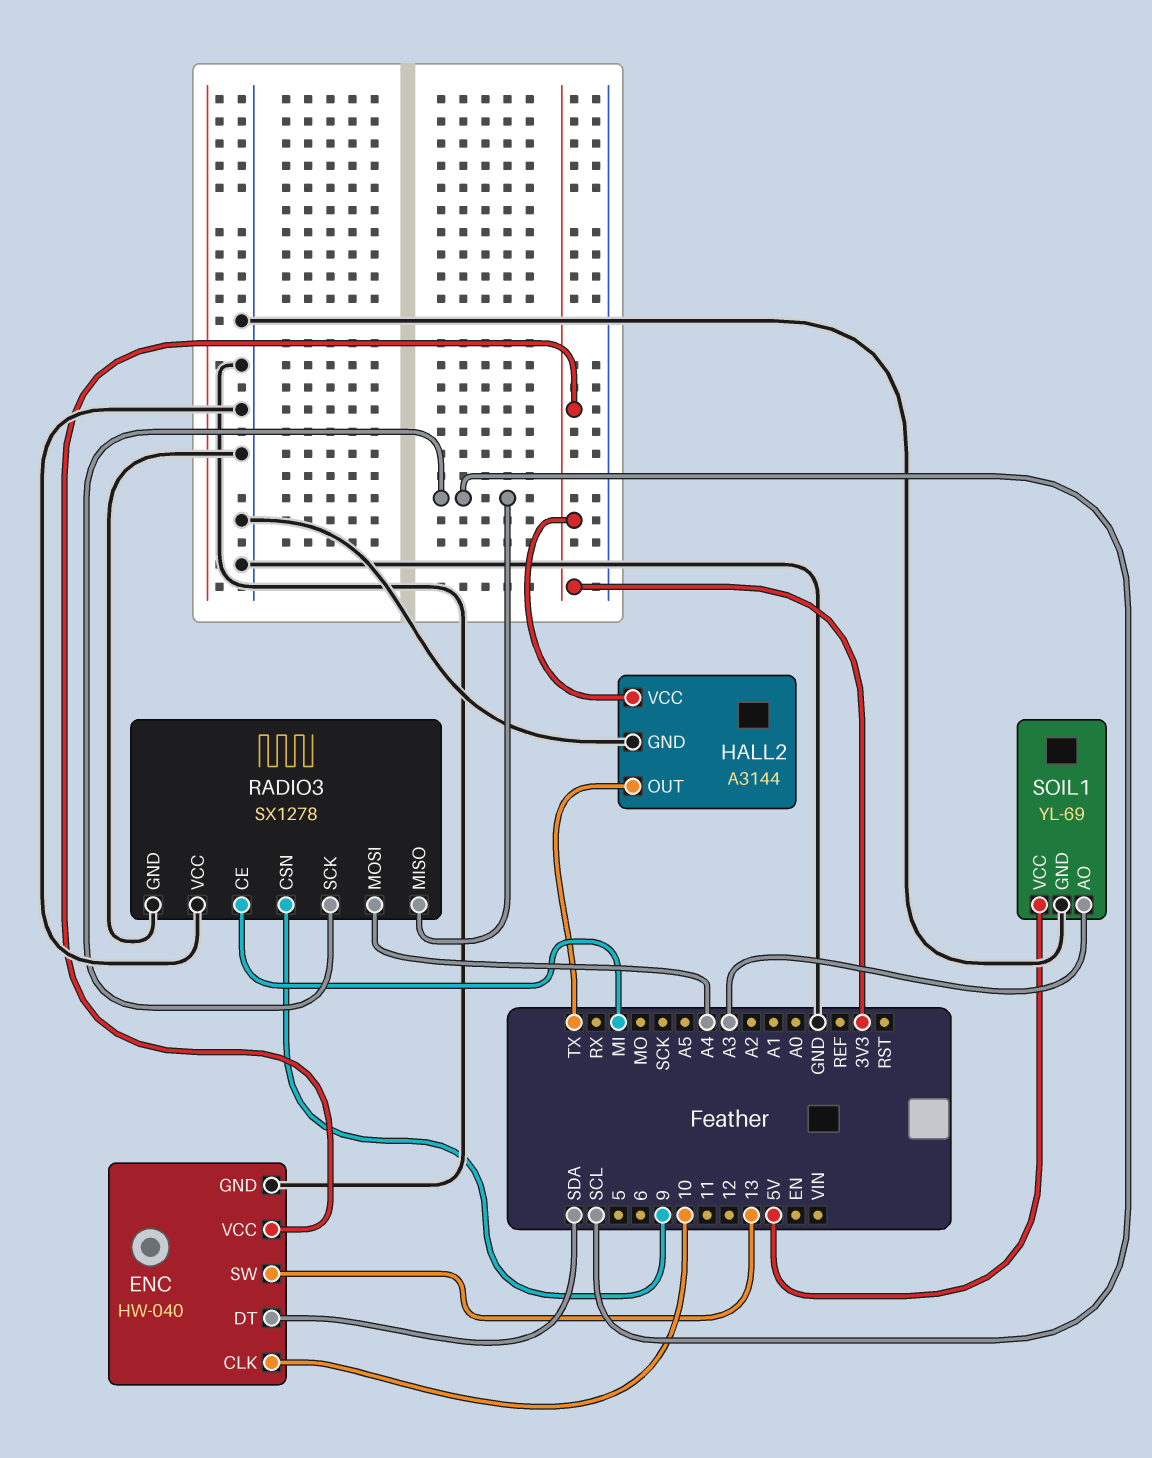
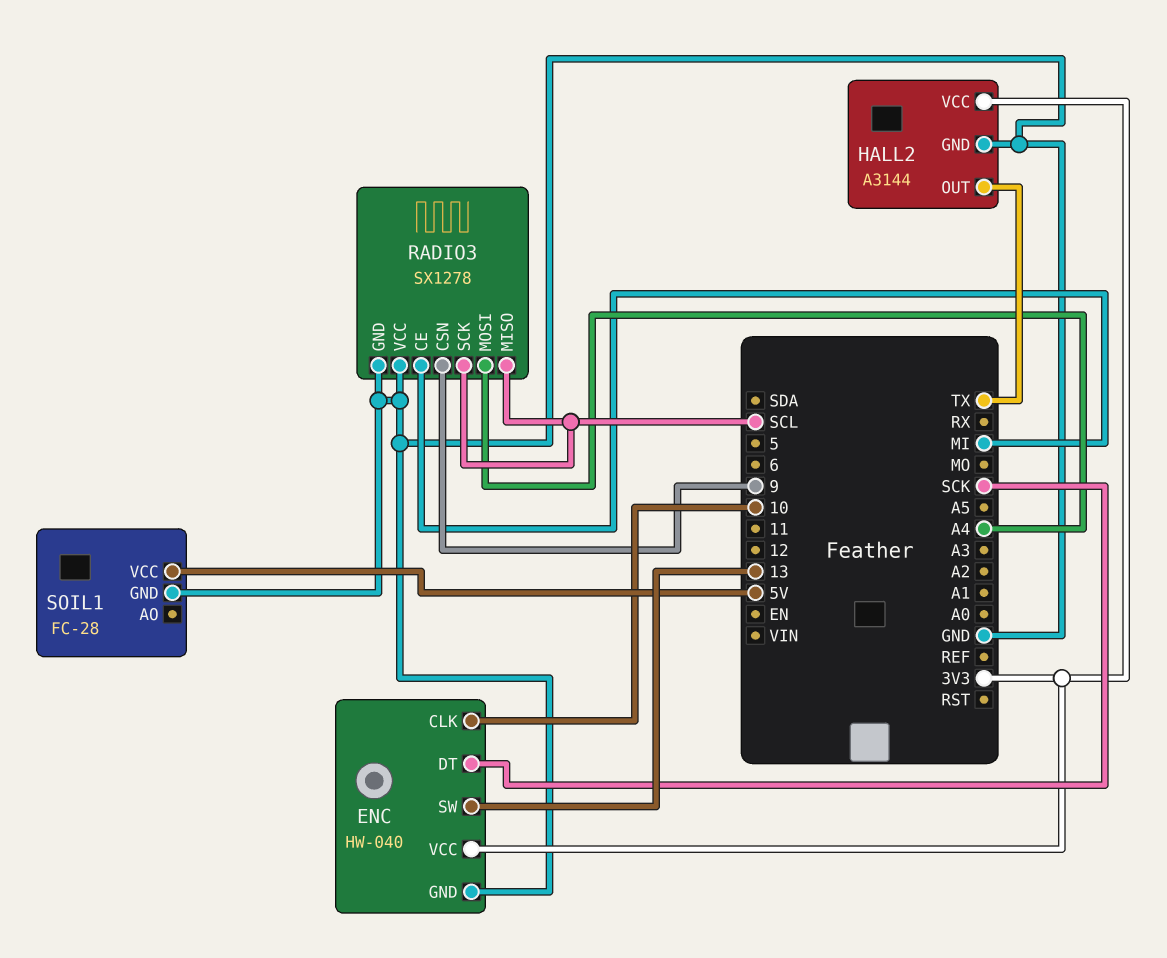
ENC pin DT: SDA -> SCK
SOIL1: YL-69 -> FC-28
SOIL1 pin AO: A3 -> none

